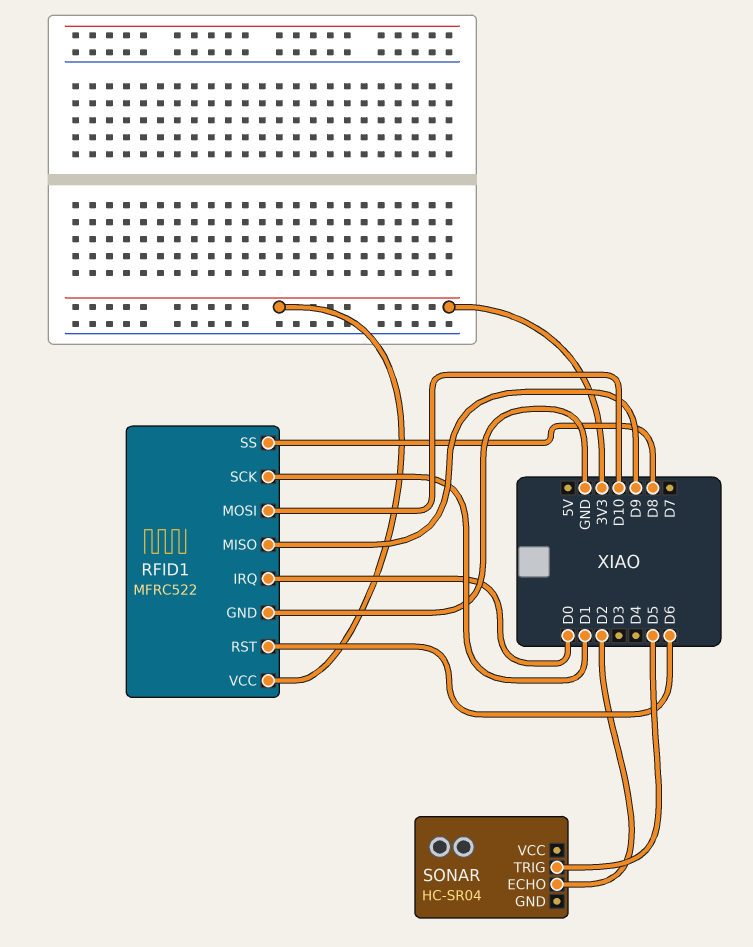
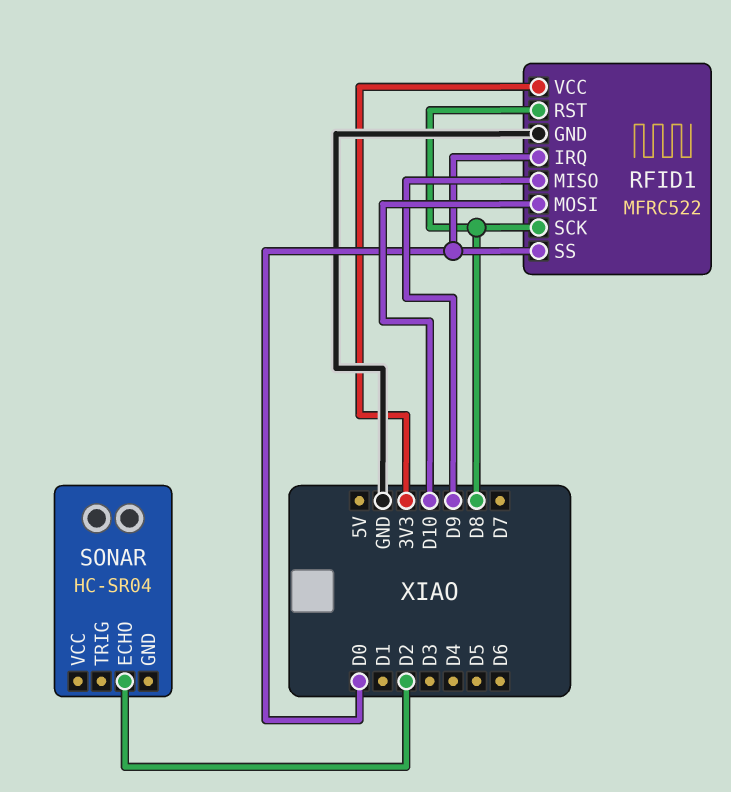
RFID1 pin RST: D6 -> D8
RFID1 pin SCK: D1 -> D8
RFID1 pin SS: D8 -> D0
SONAR pin TRIG: D5 -> none

